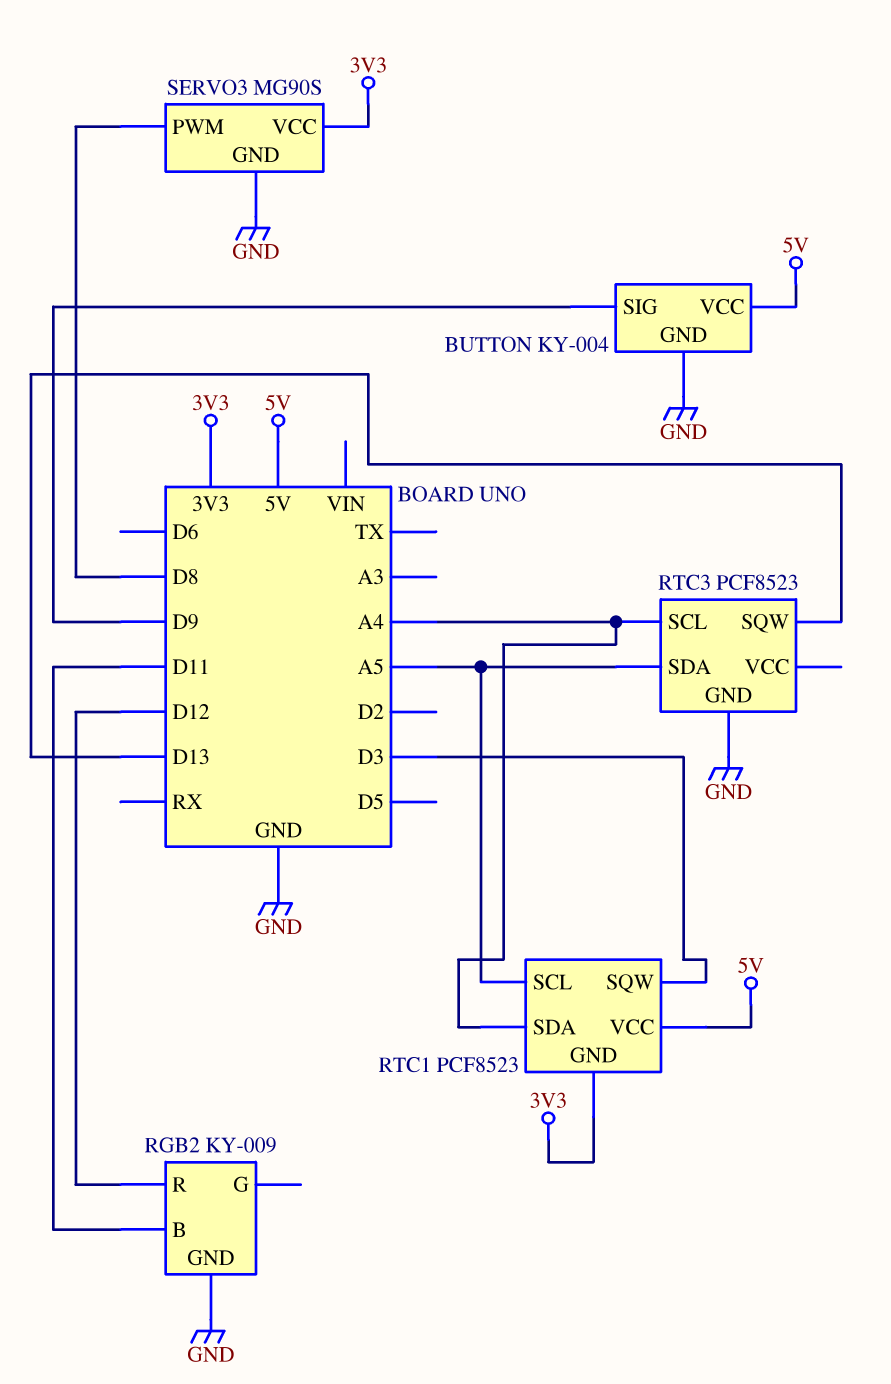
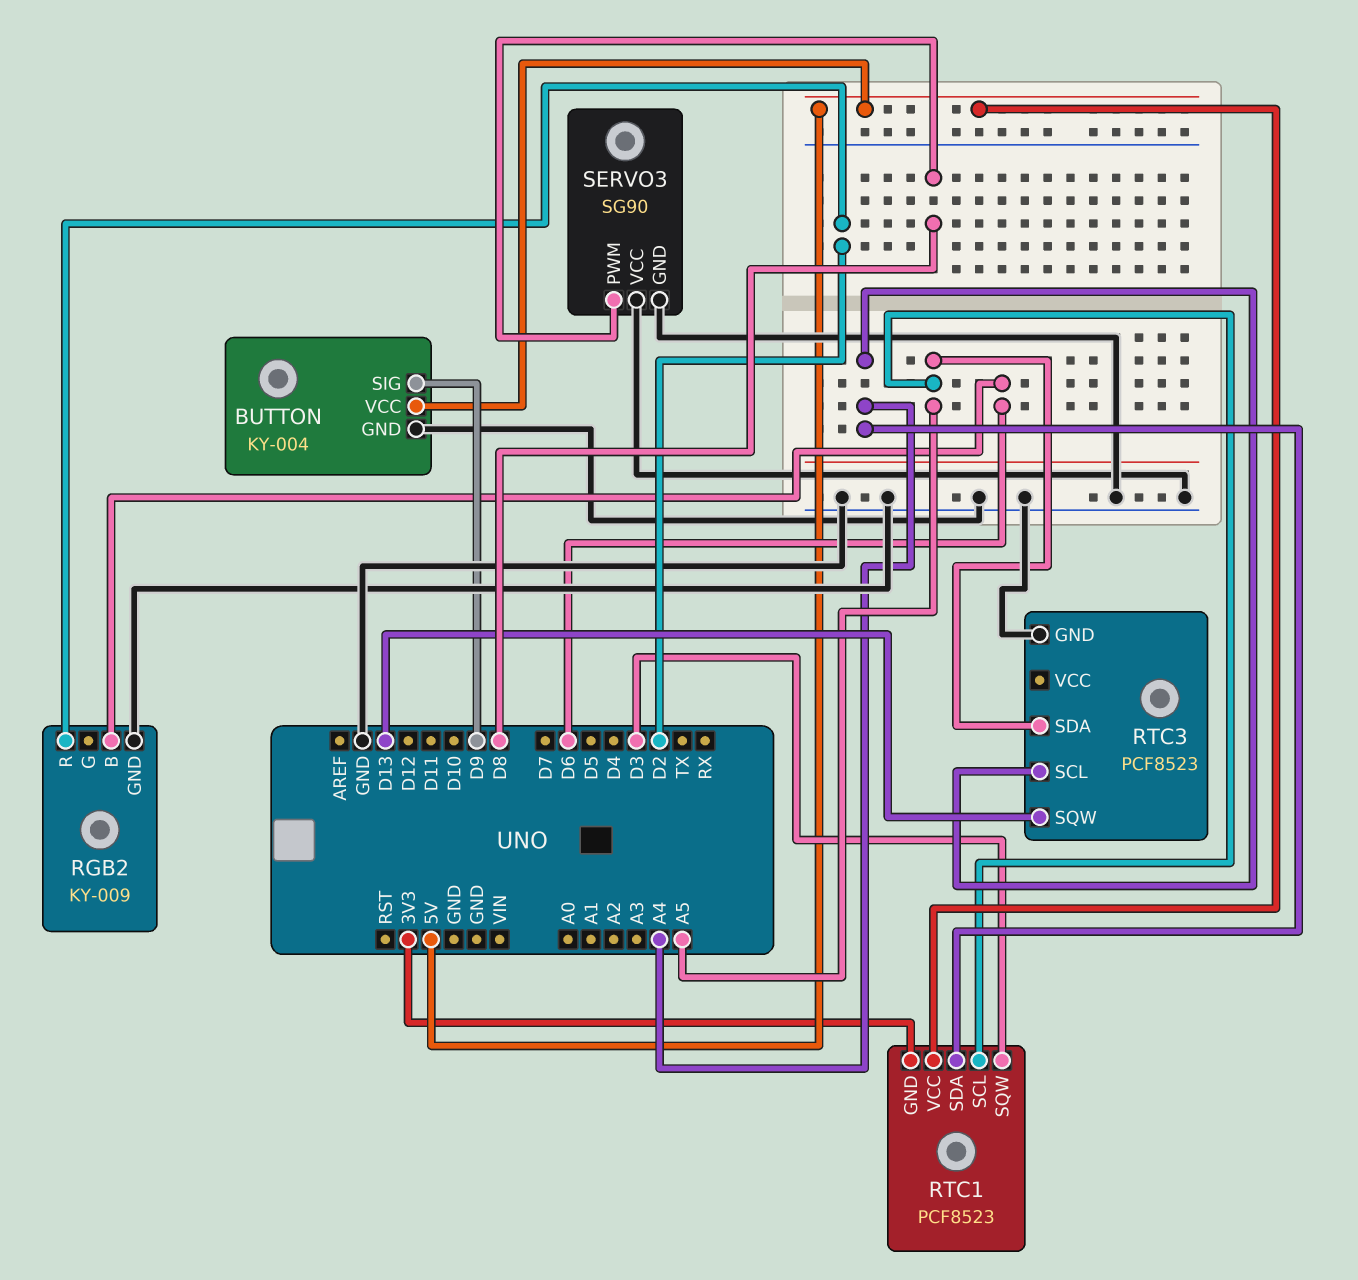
RGB2 pin B: D11 -> D6
RGB2 pin R: D12 -> D2
SERVO3: MG90S -> SG90
SERVO3 pin VCC: 3V3 -> GND

